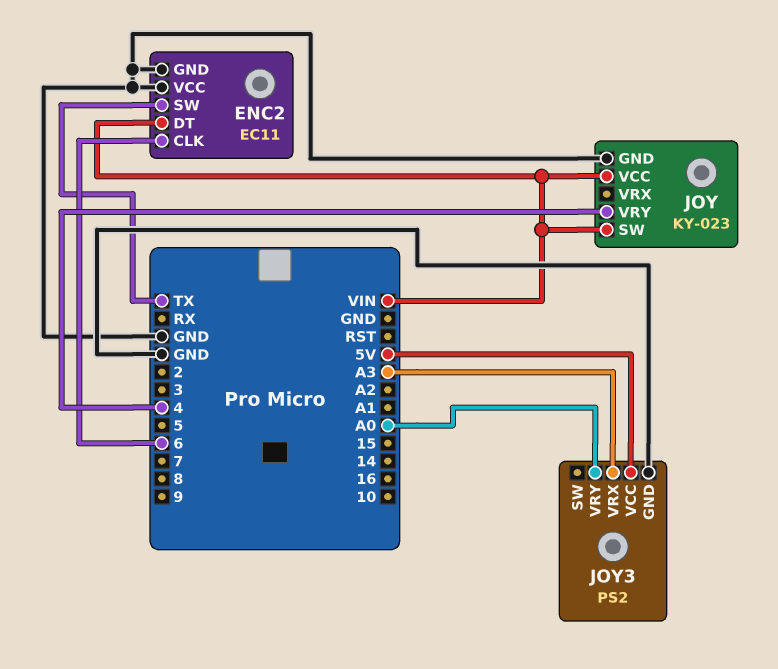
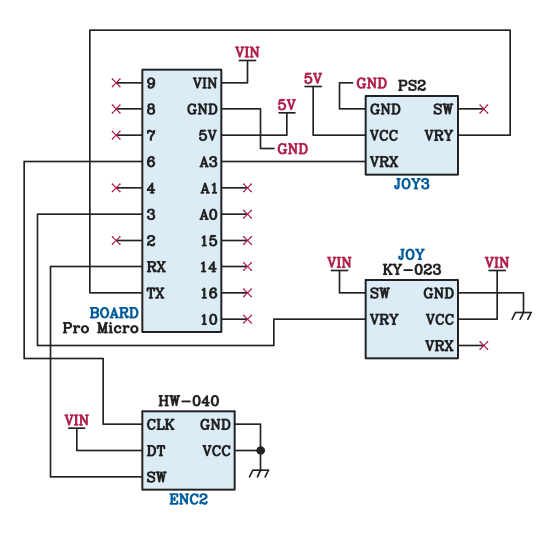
ENC2: EC11 -> HW-040
ENC2 pin SW: TX -> RX
JOY pin VRY: 4 -> 3
JOY3 pin VRY: A0 -> TX

